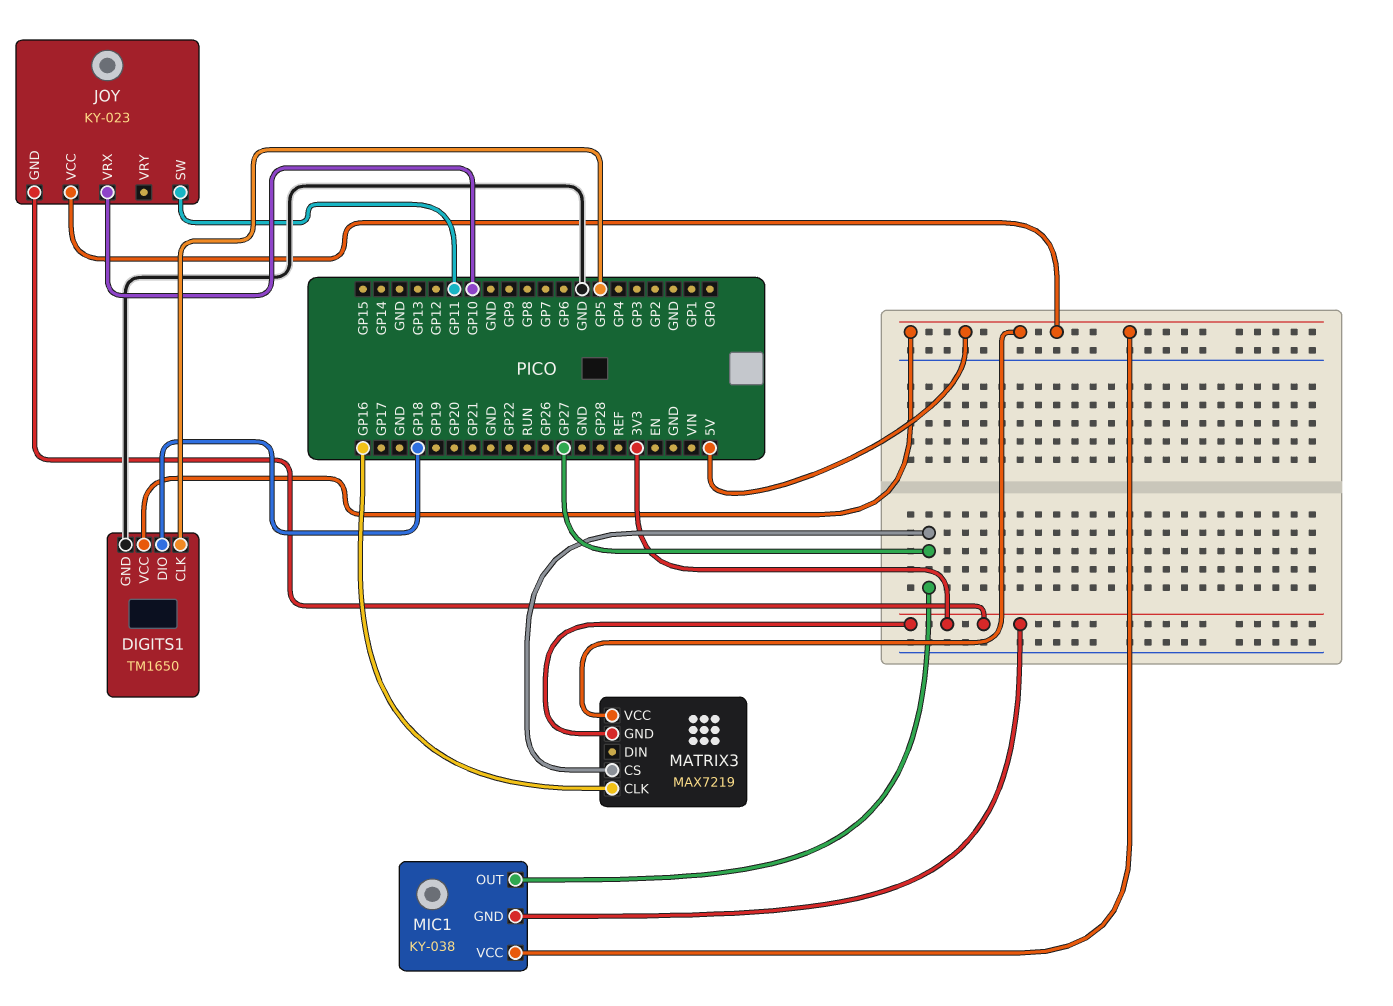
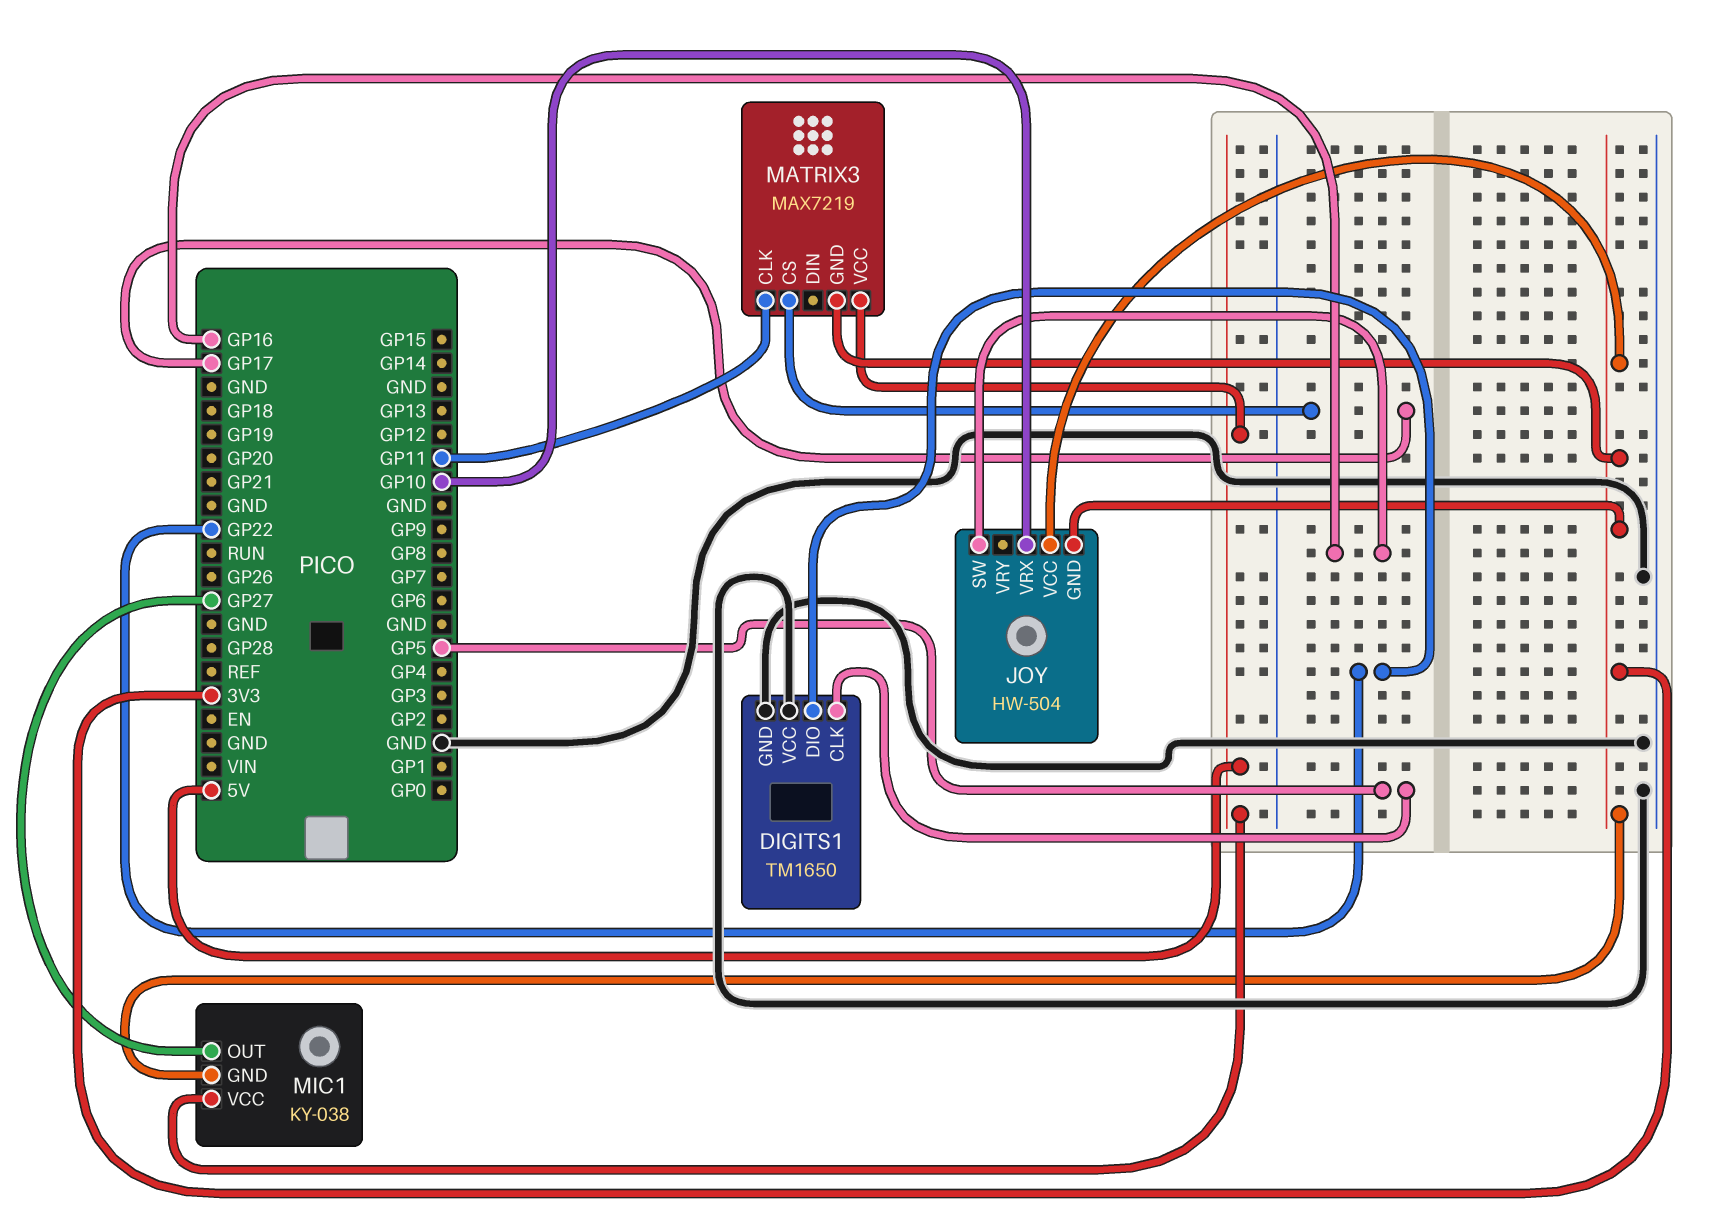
DIGITS1 pin DIO: GP18 -> GP22
DIGITS1 pin VCC: 5V -> GND
JOY: KY-023 -> HW-504
JOY pin SW: GP11 -> GP16
JOY pin VCC: 5V -> 3V3
MATRIX3 pin CLK: GP16 -> GP11
MATRIX3 pin CS: GP27 -> GP17

